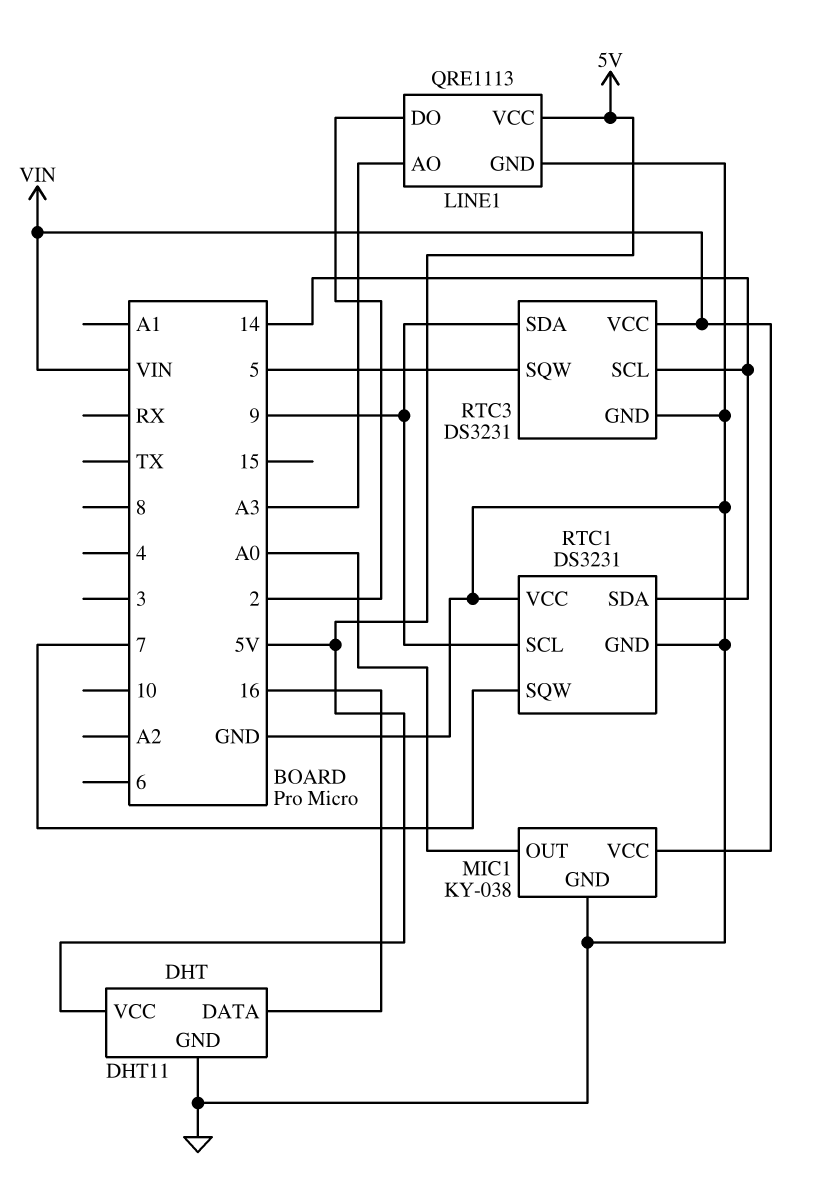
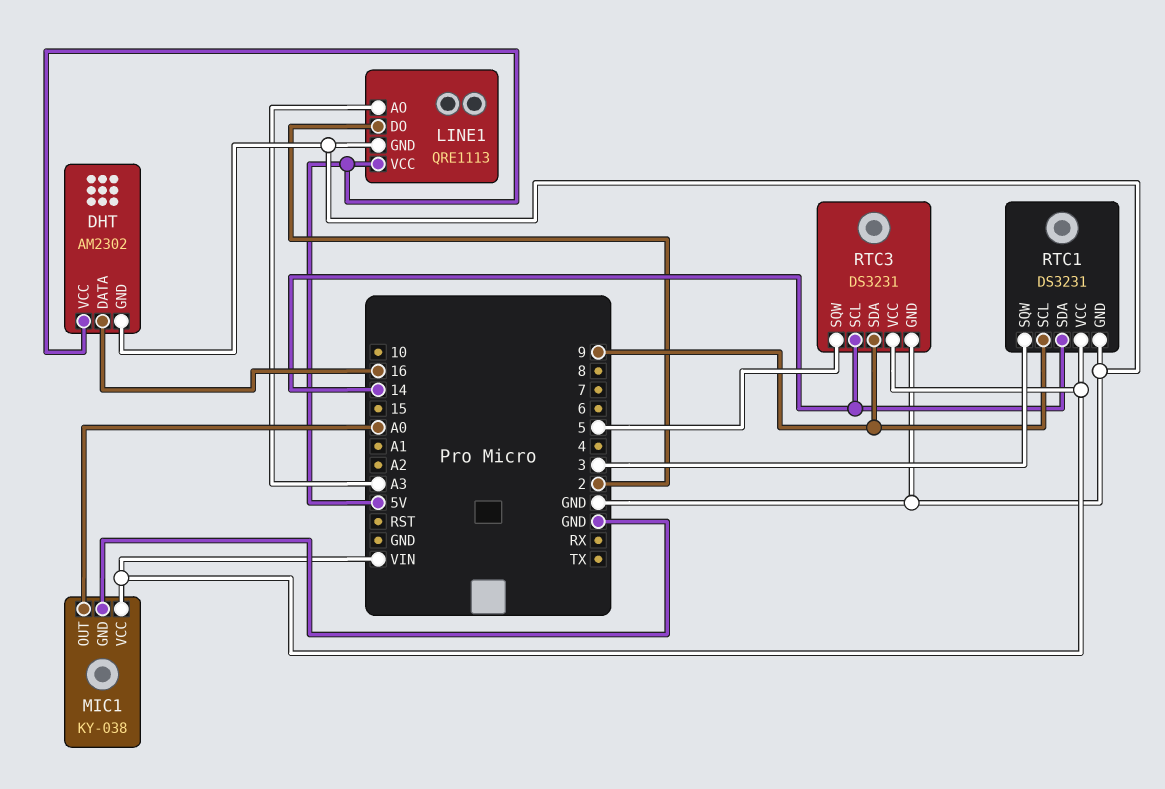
DHT: DHT11 -> AM2302
RTC1 pin SQW: 7 -> 3
RTC1 pin VCC: GND -> VIN

